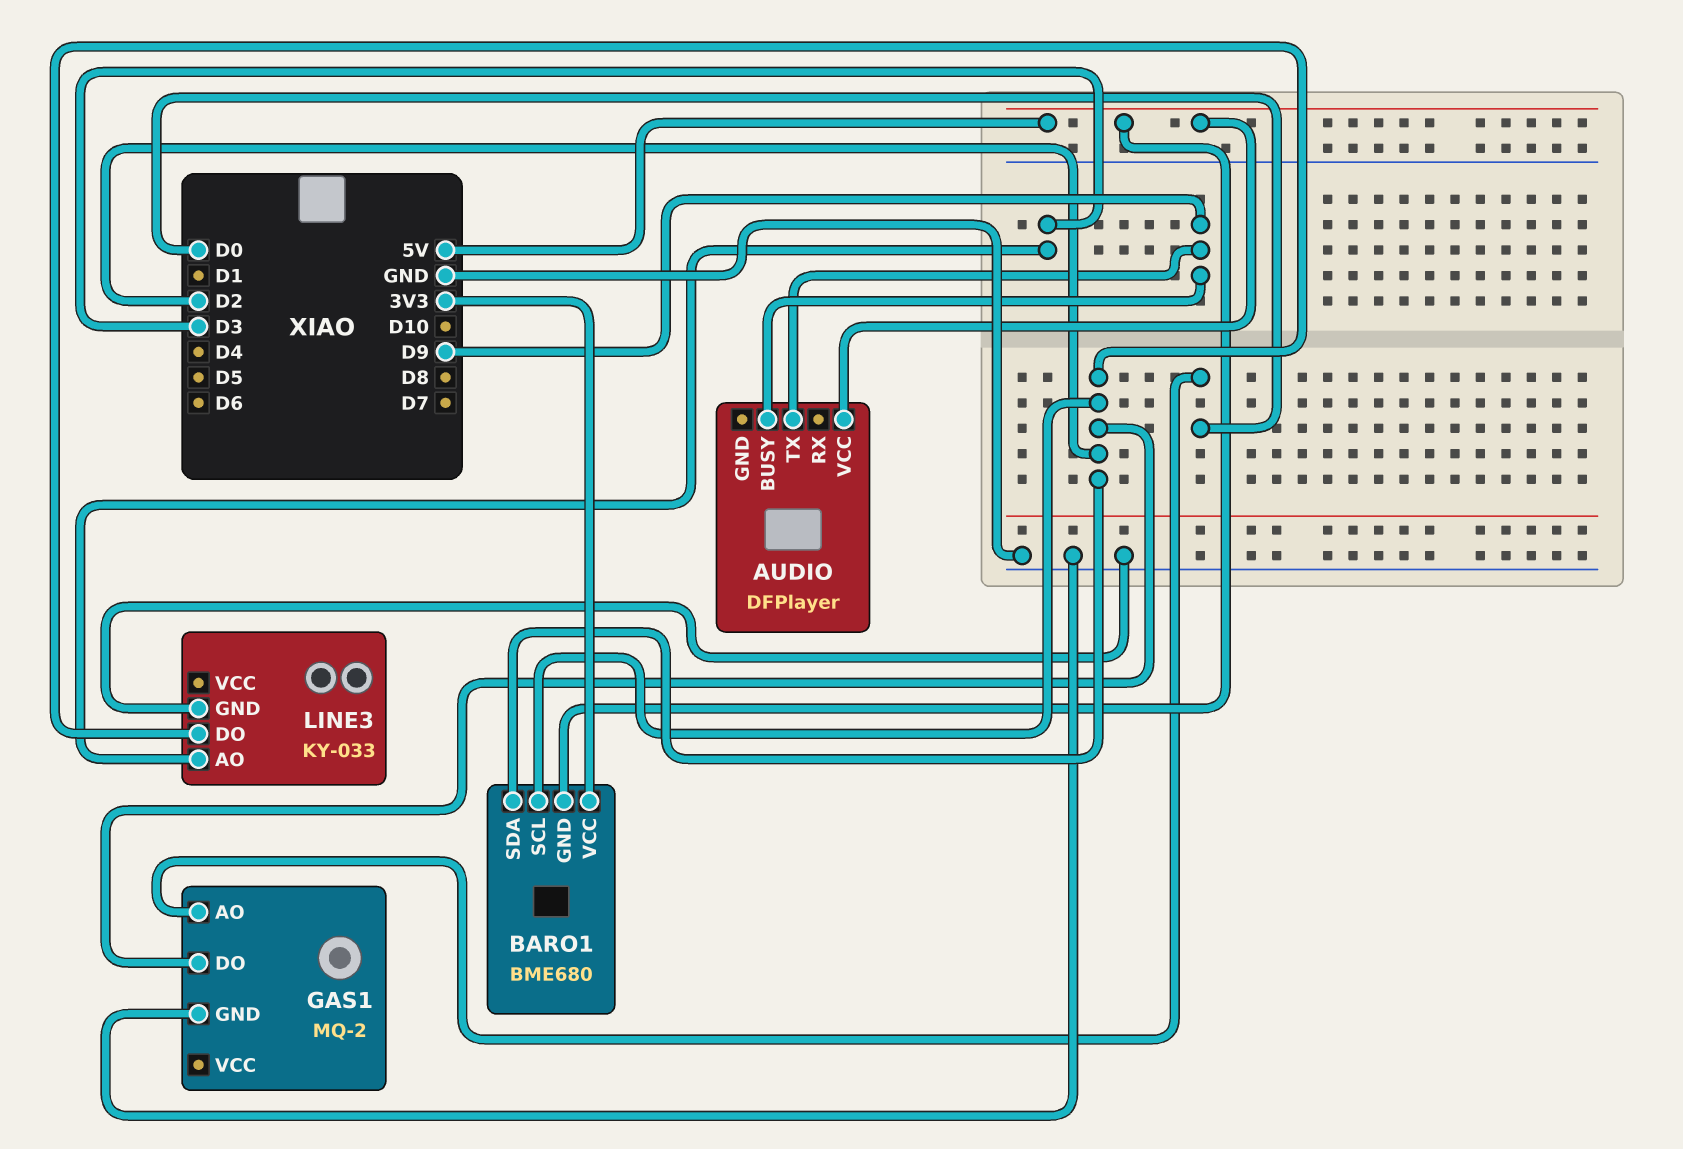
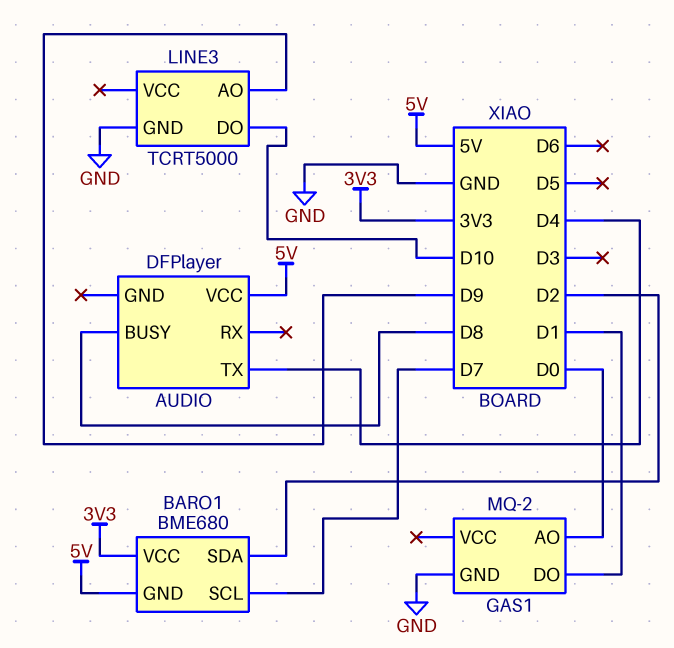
AUDIO pin BUSY: D9 -> D8
AUDIO pin TX: D9 -> D4
BARO1 pin SCL: D2 -> D7
GAS1 pin DO: D2 -> D1
LINE3: KY-033 -> TCRT5000
LINE3 pin AO: D3 -> D9
LINE3 pin DO: D2 -> D10

